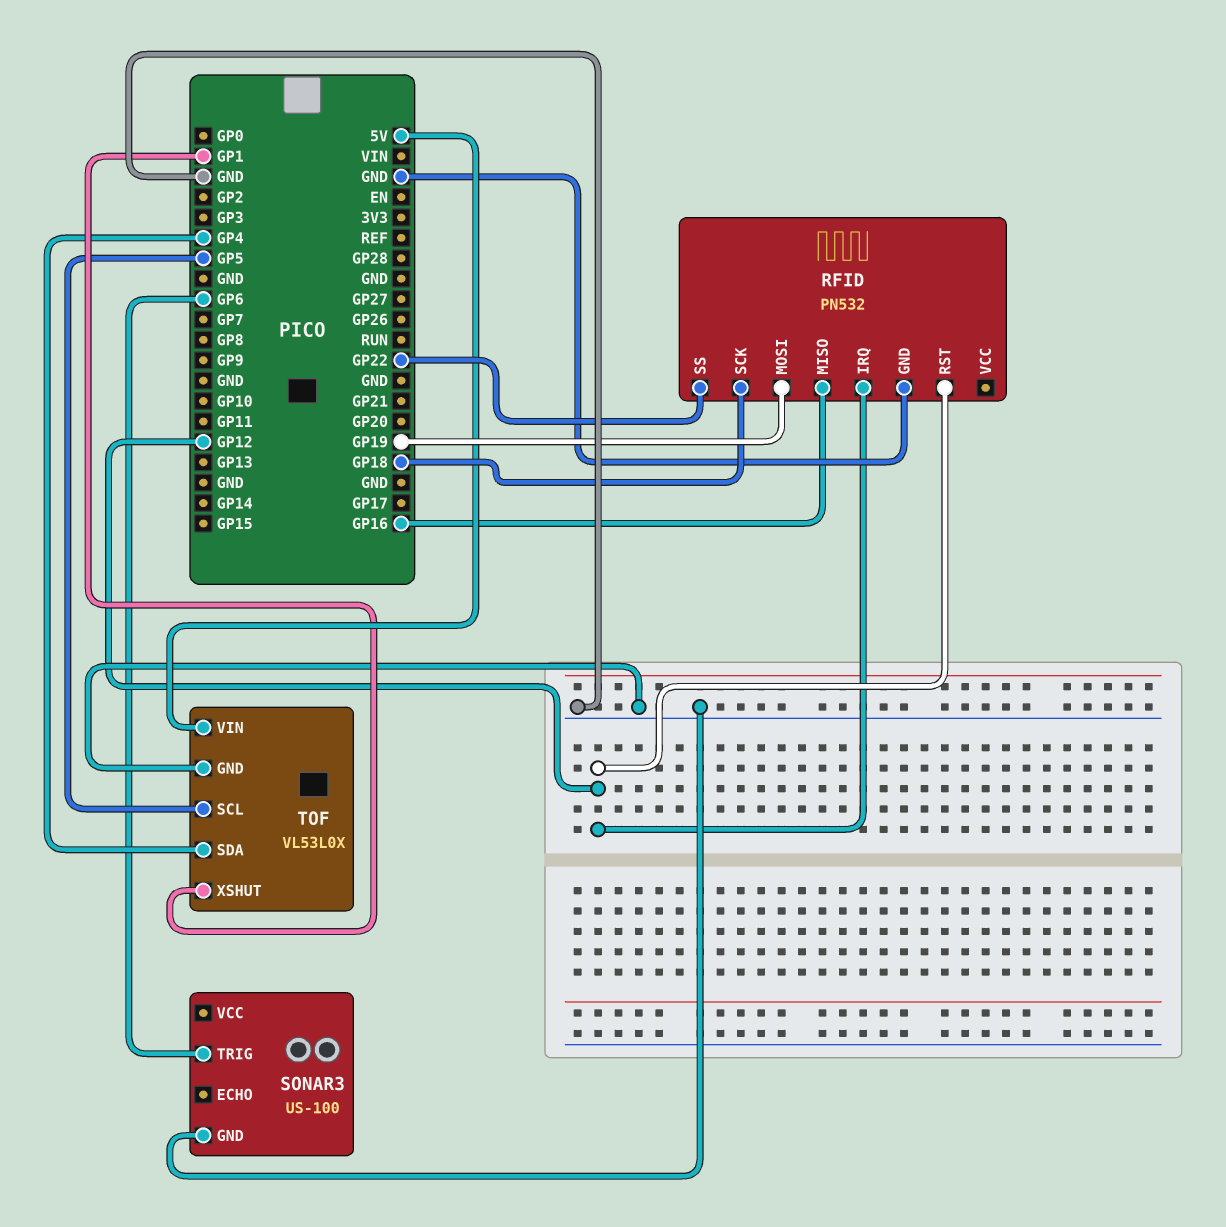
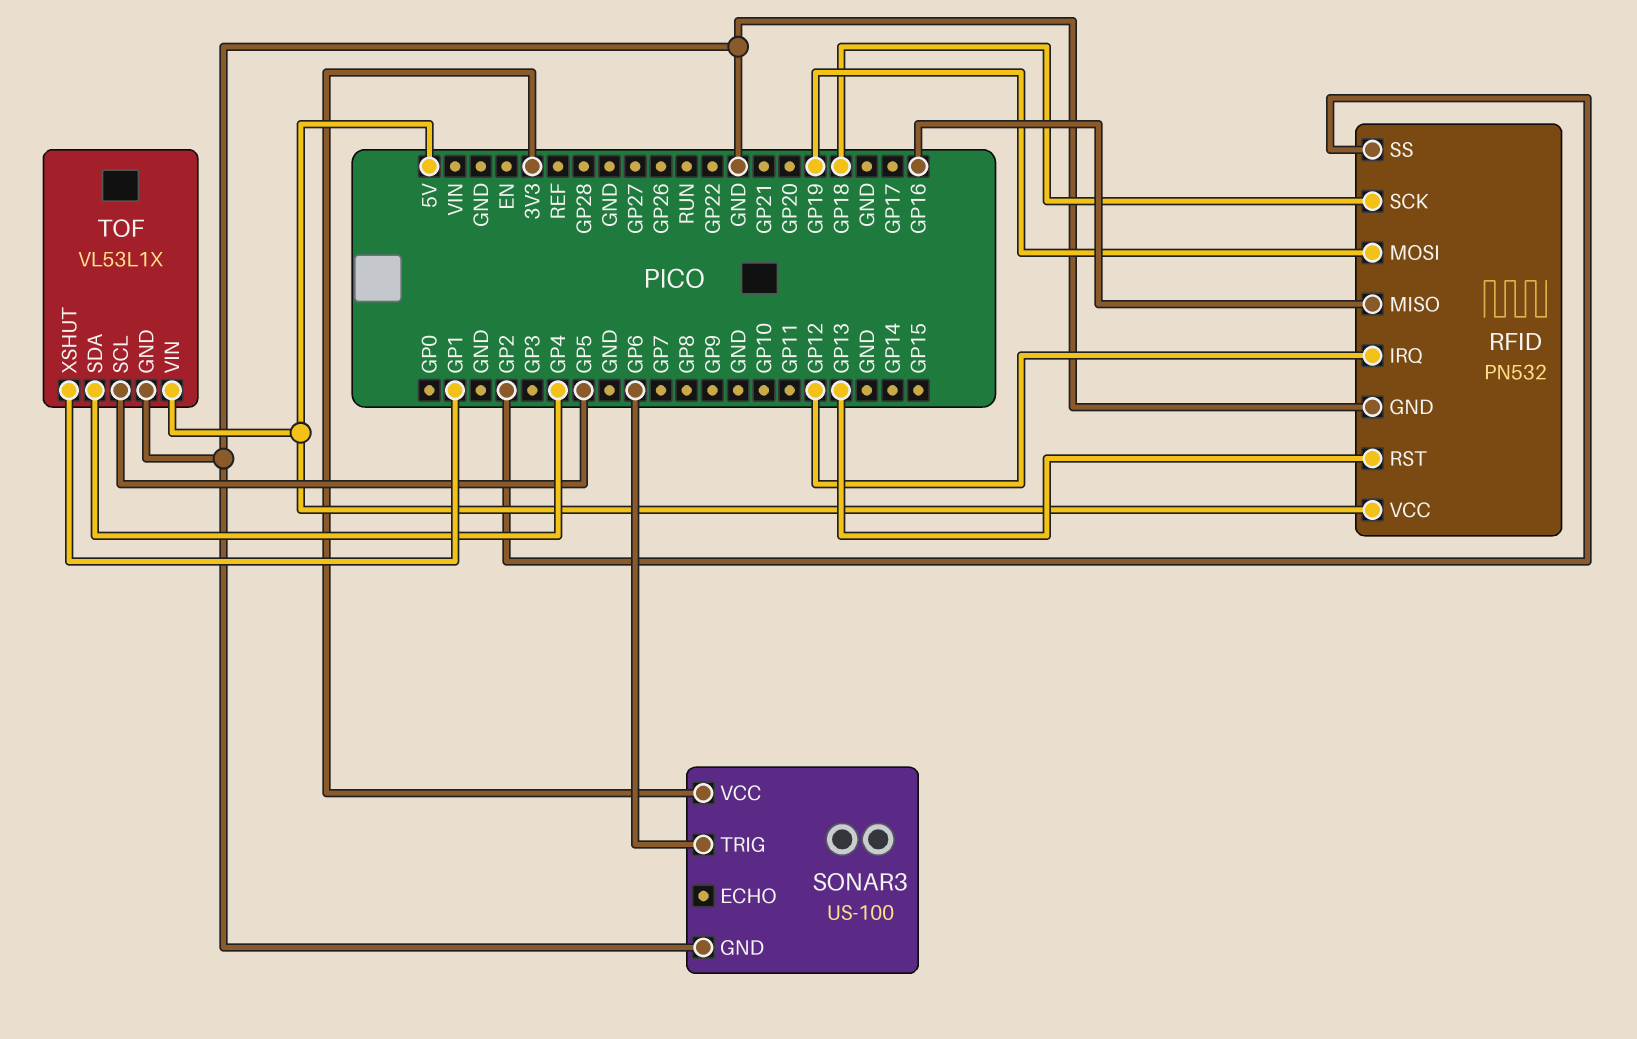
RFID pin RST: GP12 -> GP13
RFID pin SS: GP22 -> GP2
RFID pin VCC: none -> 5V
SONAR3 pin VCC: none -> 3V3
TOF: VL53L0X -> VL53L1X

